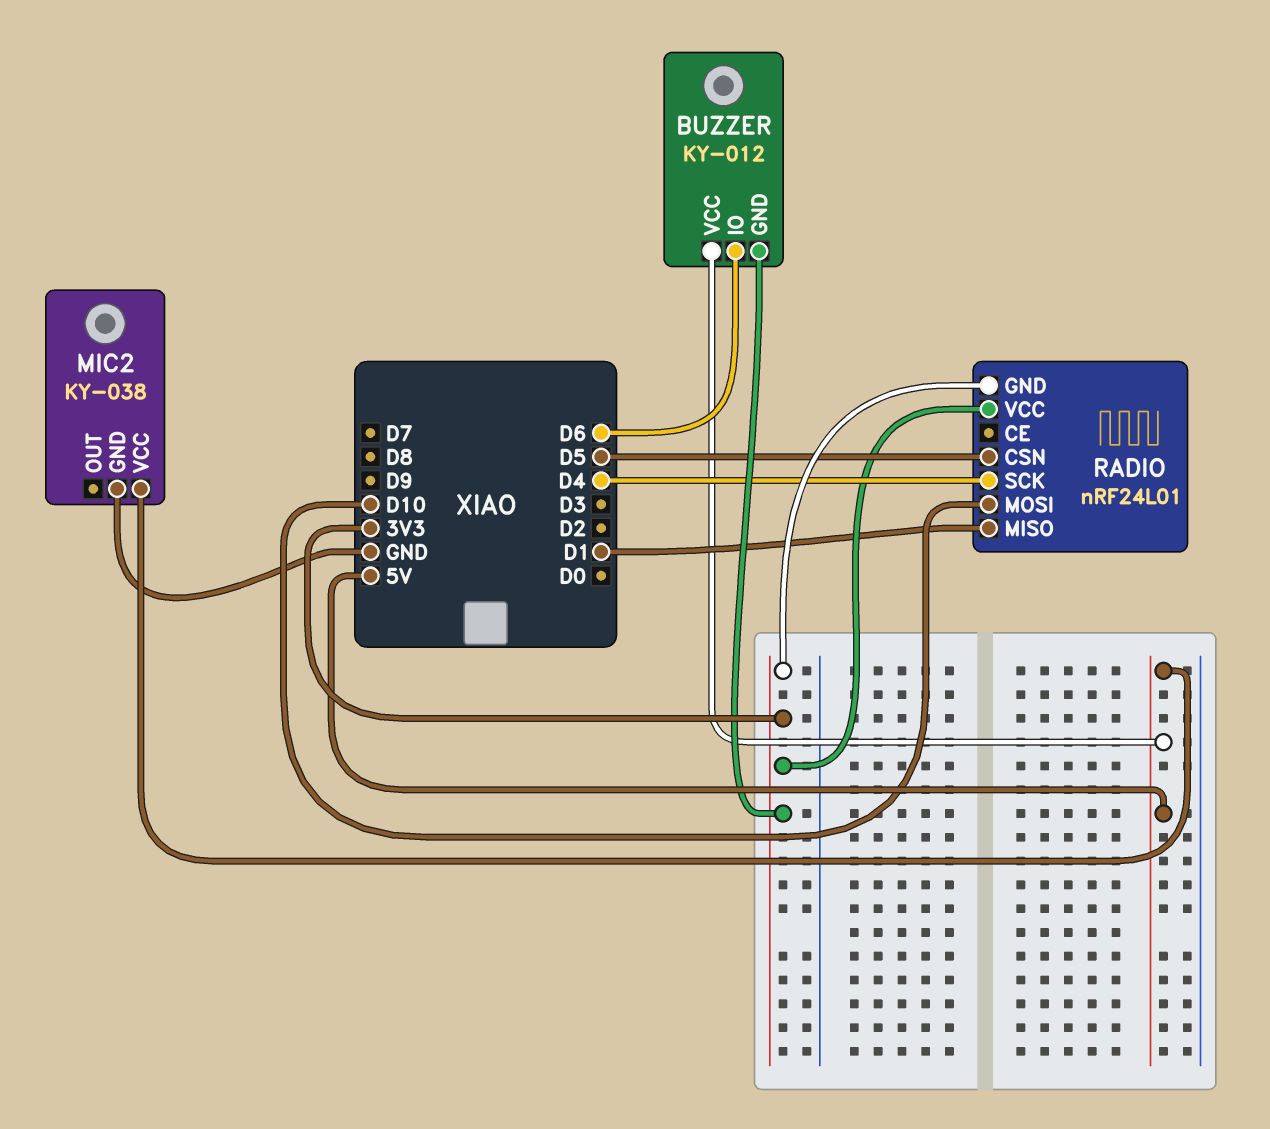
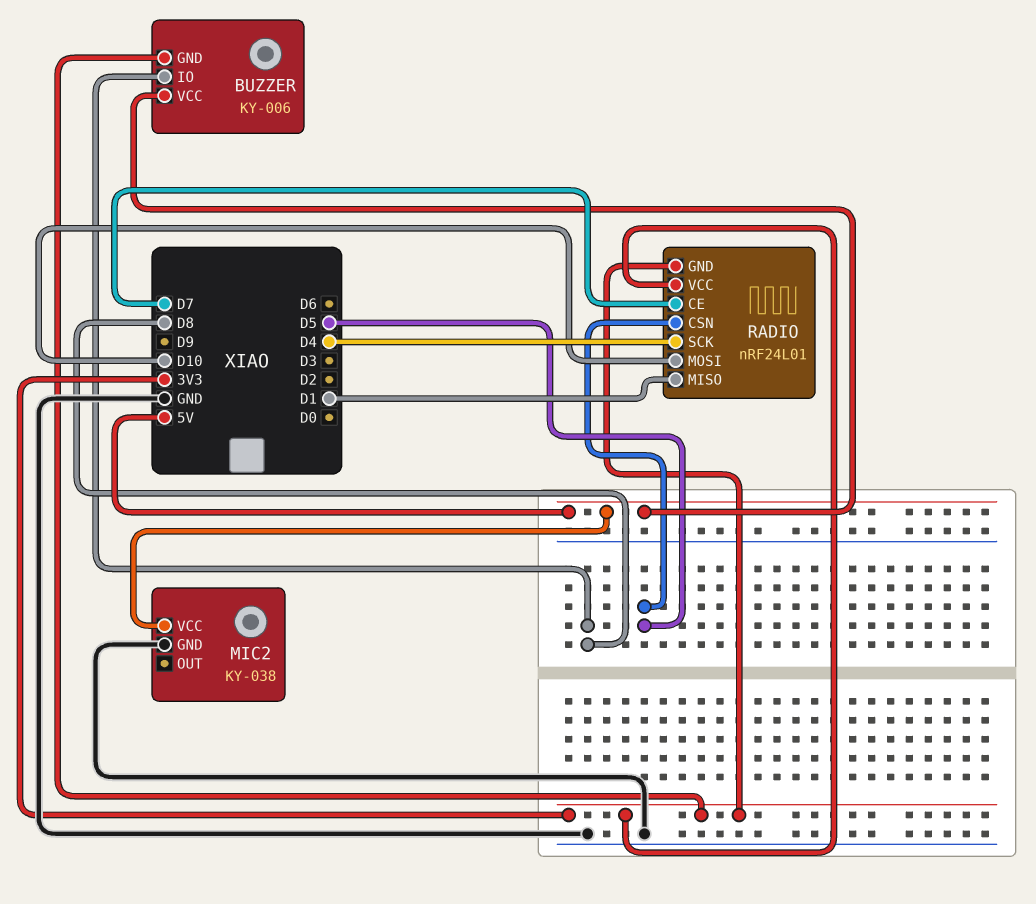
BUZZER: KY-012 -> KY-006
BUZZER pin IO: D6 -> D8
RADIO pin CE: none -> D7

